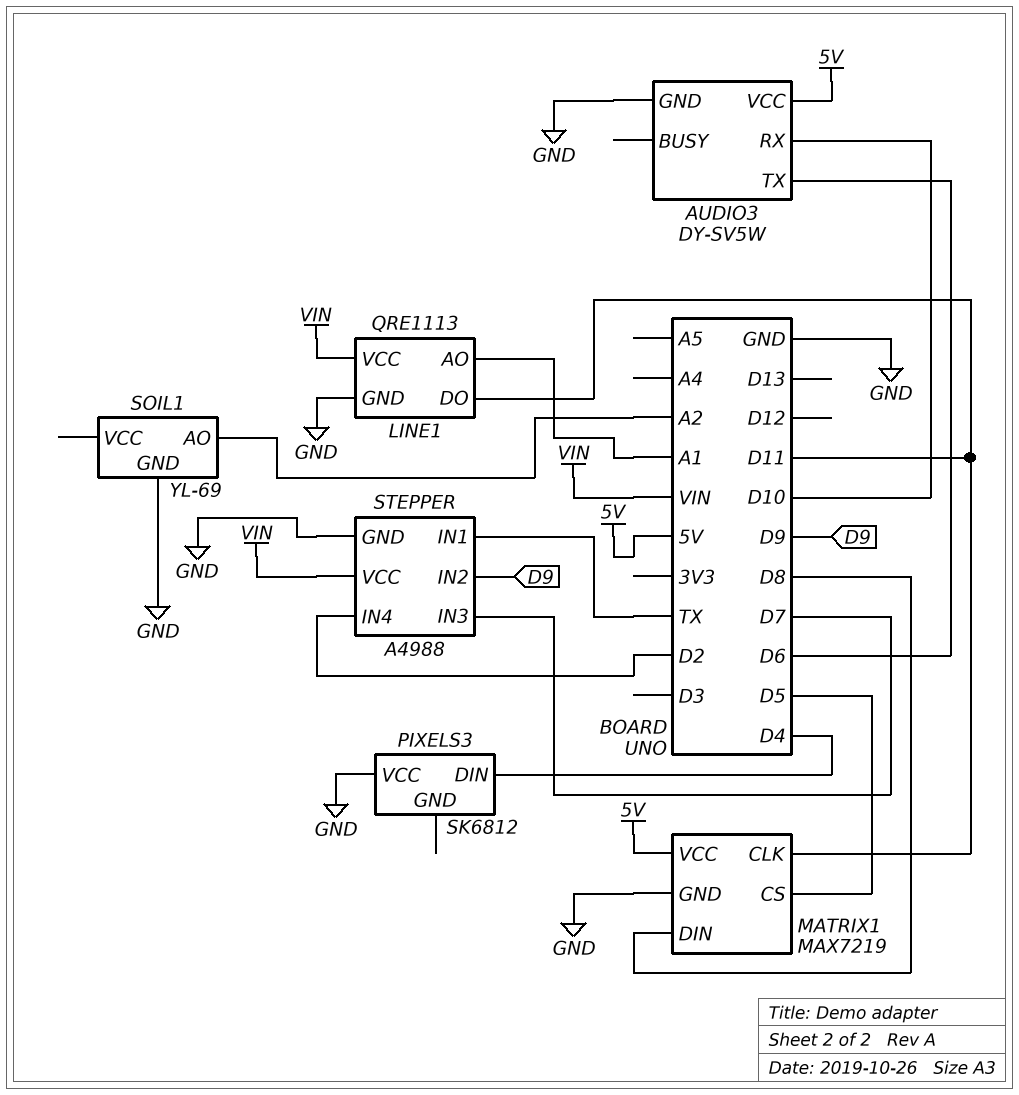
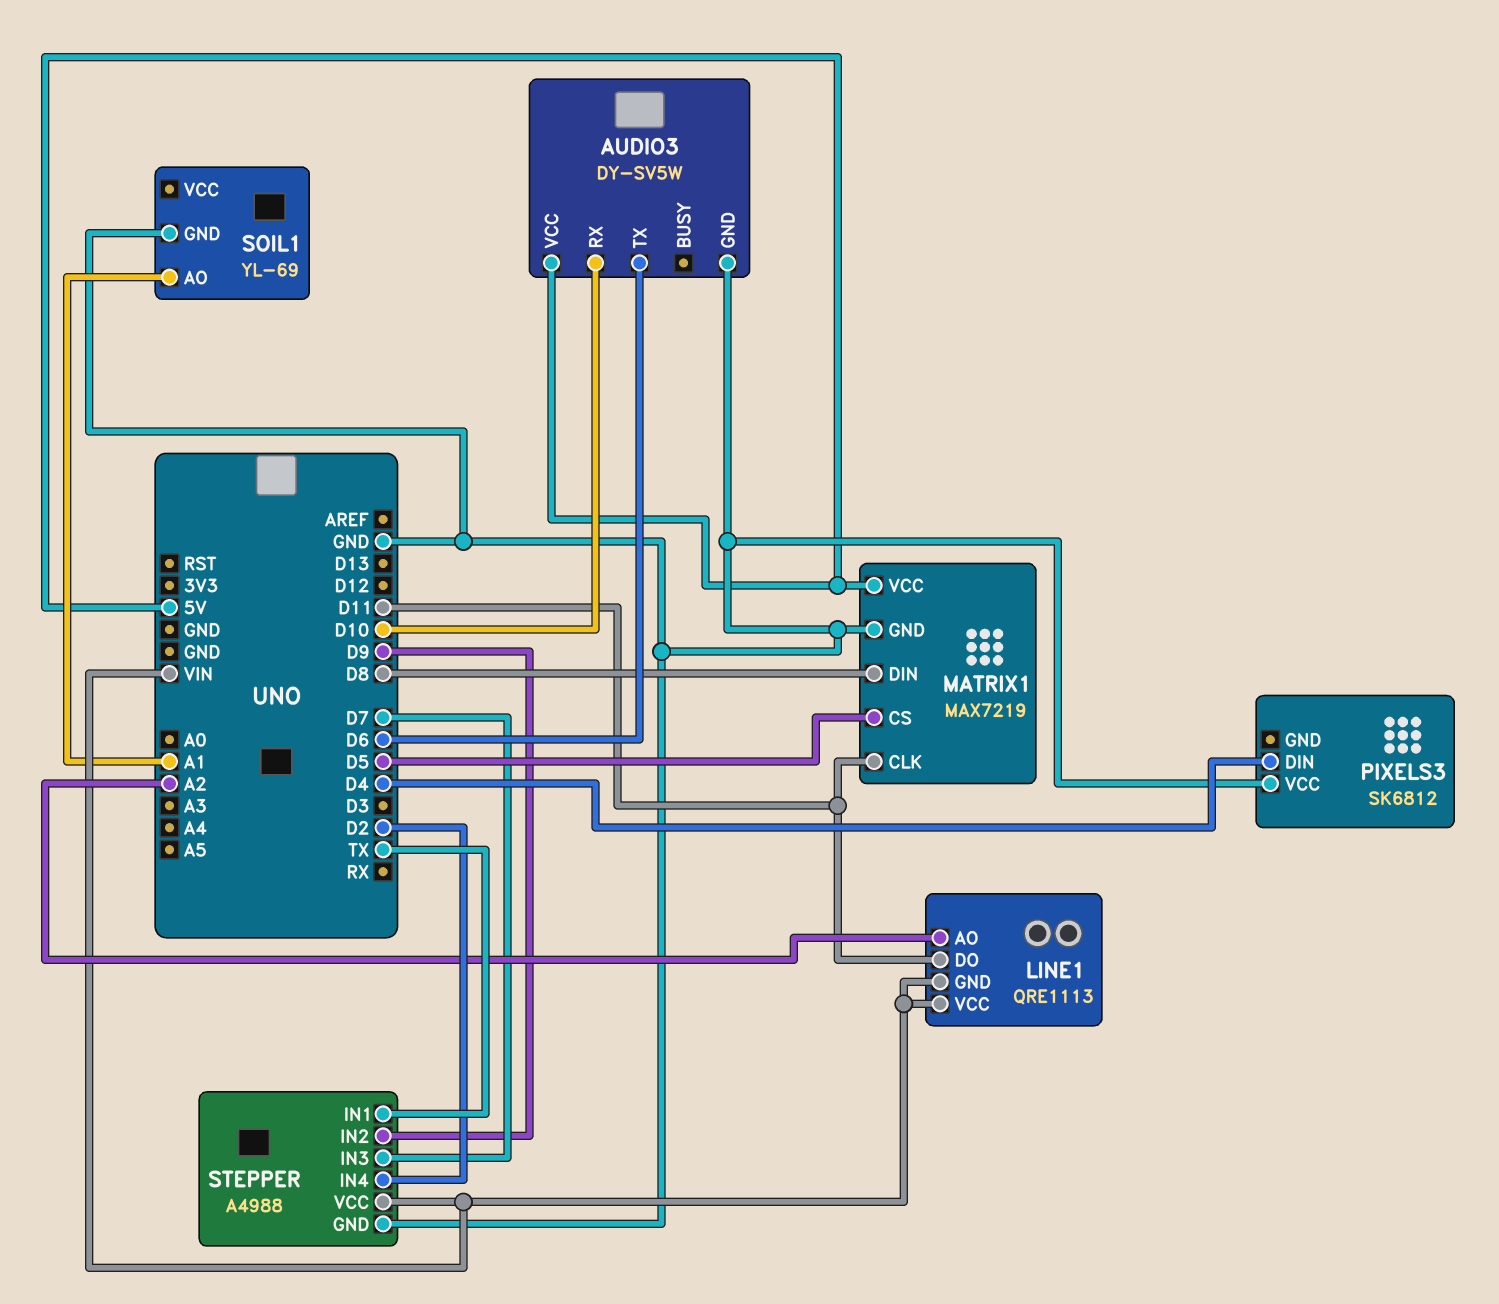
LINE1 pin AO: A1 -> A2
LINE1 pin GND: GND -> VIN
SOIL1 pin AO: A2 -> A1

